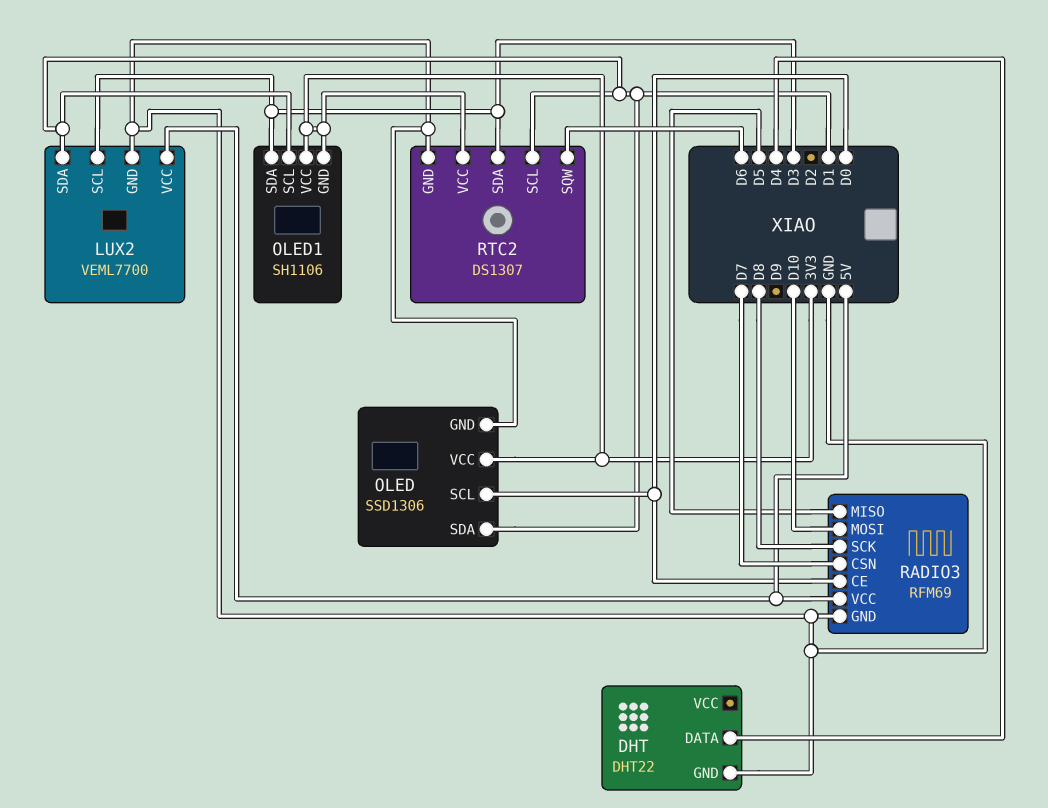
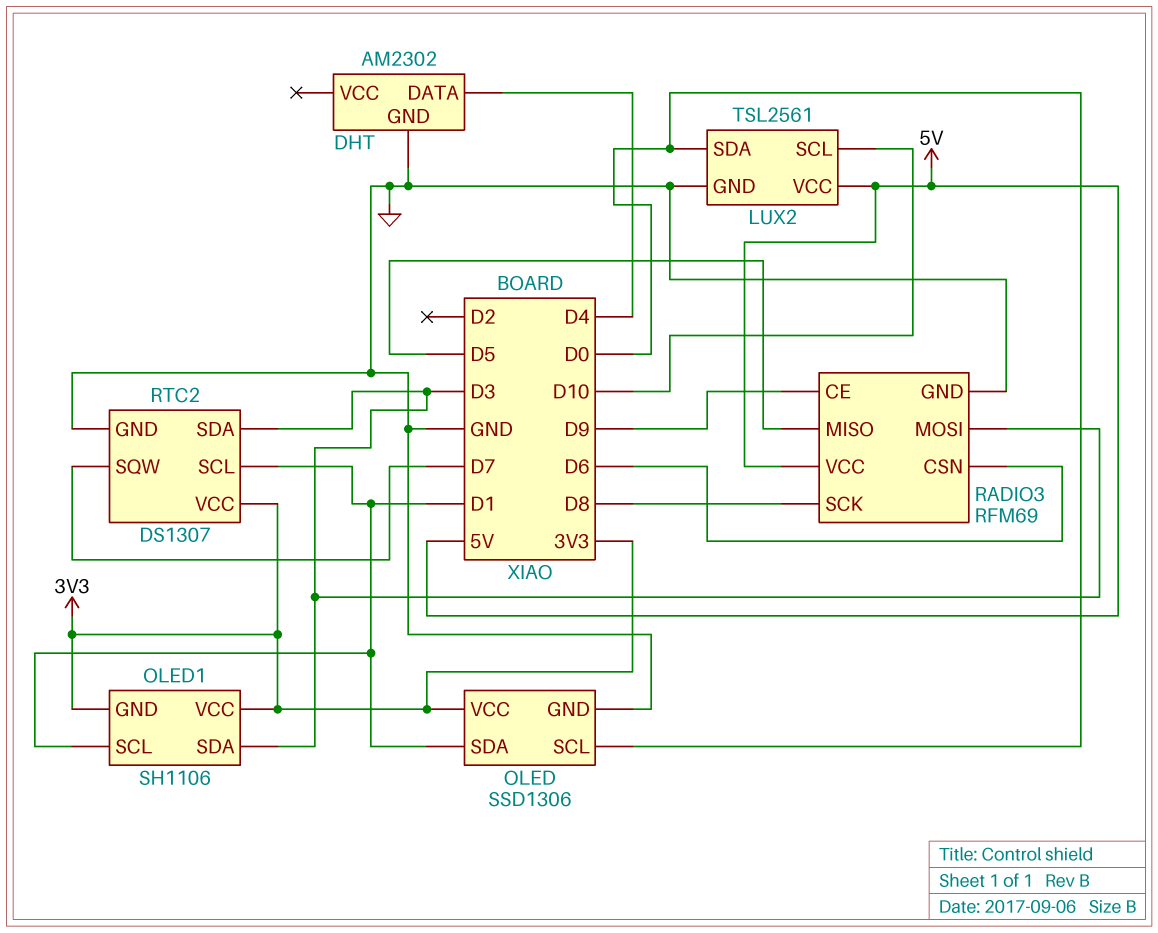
DHT: DHT22 -> AM2302
LUX2: VEML7700 -> TSL2561
LUX2 pin SCL: D3 -> D10
LUX2 pin SDA: D1 -> D0
RADIO3 pin CE: D0 -> D9
RADIO3 pin CSN: D7 -> D6
RADIO3 pin MOSI: D10 -> D3
RTC2 pin SQW: D6 -> D7

